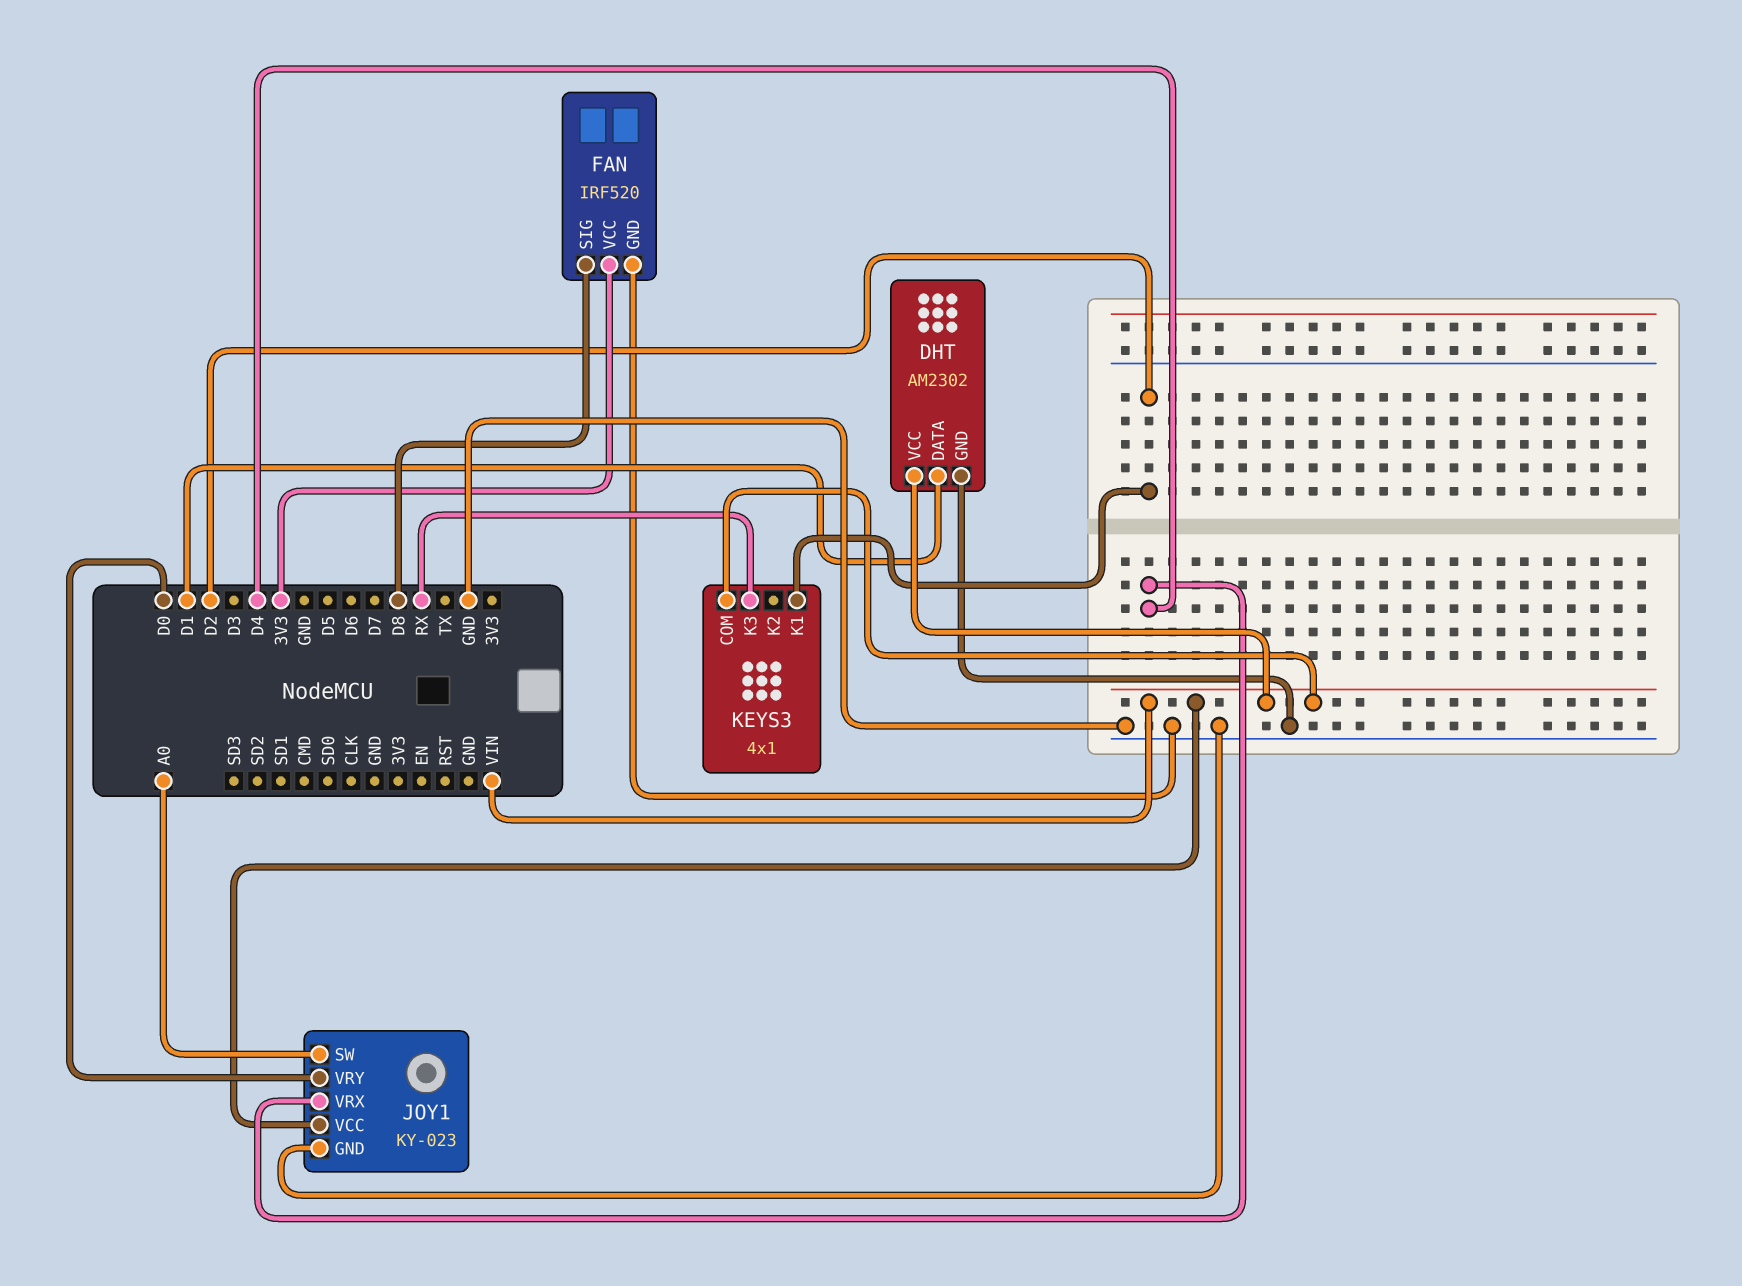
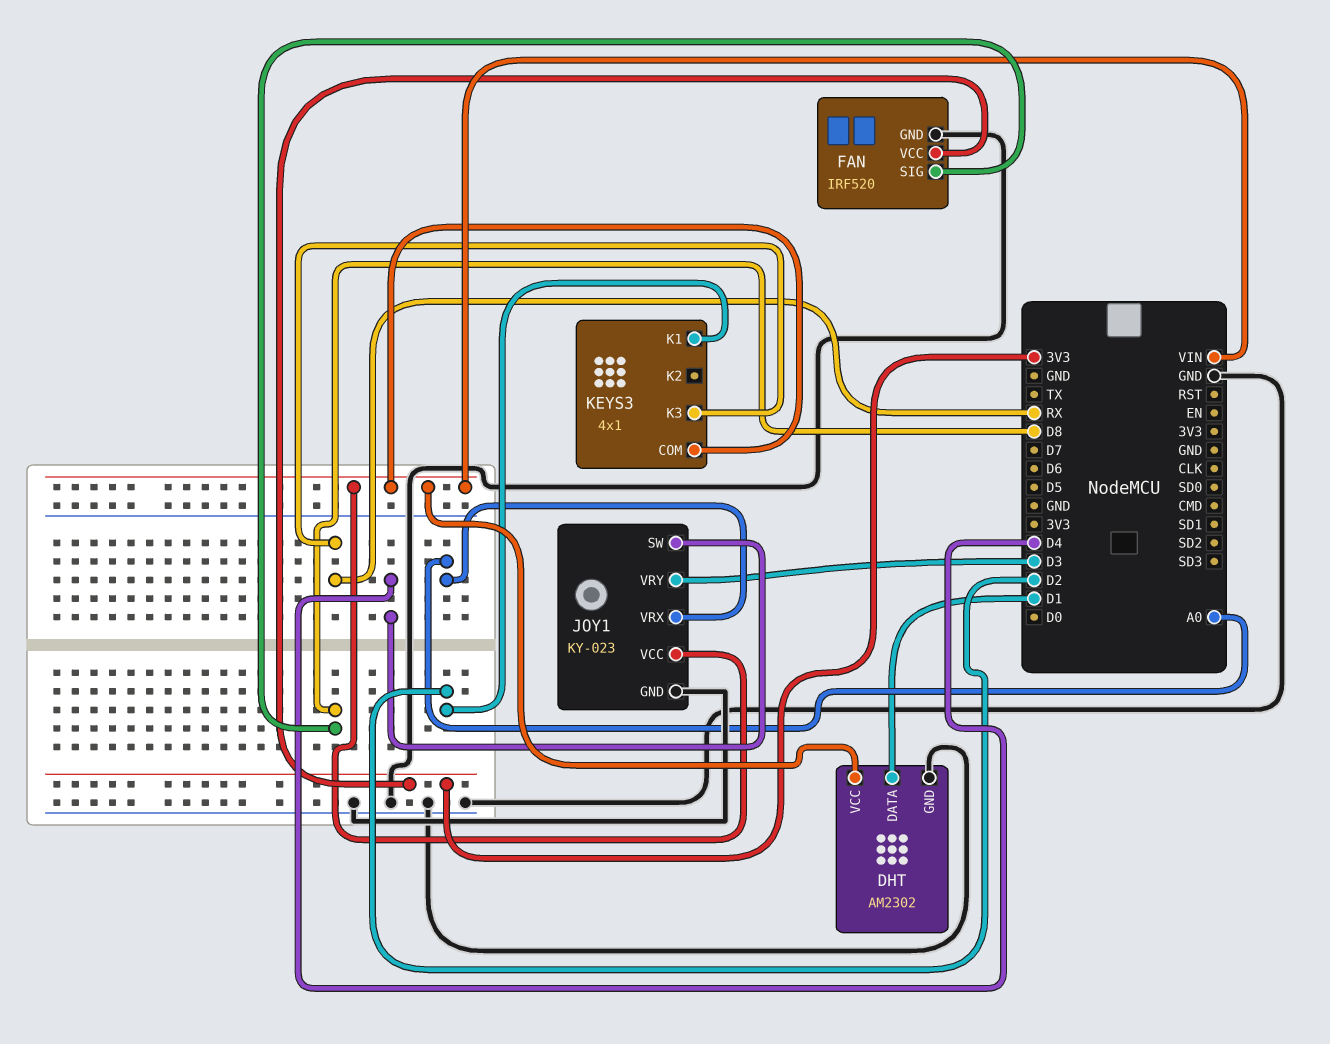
JOY1 pin SW: A0 -> D4
JOY1 pin VRX: D4 -> A0
JOY1 pin VRY: D0 -> D3

